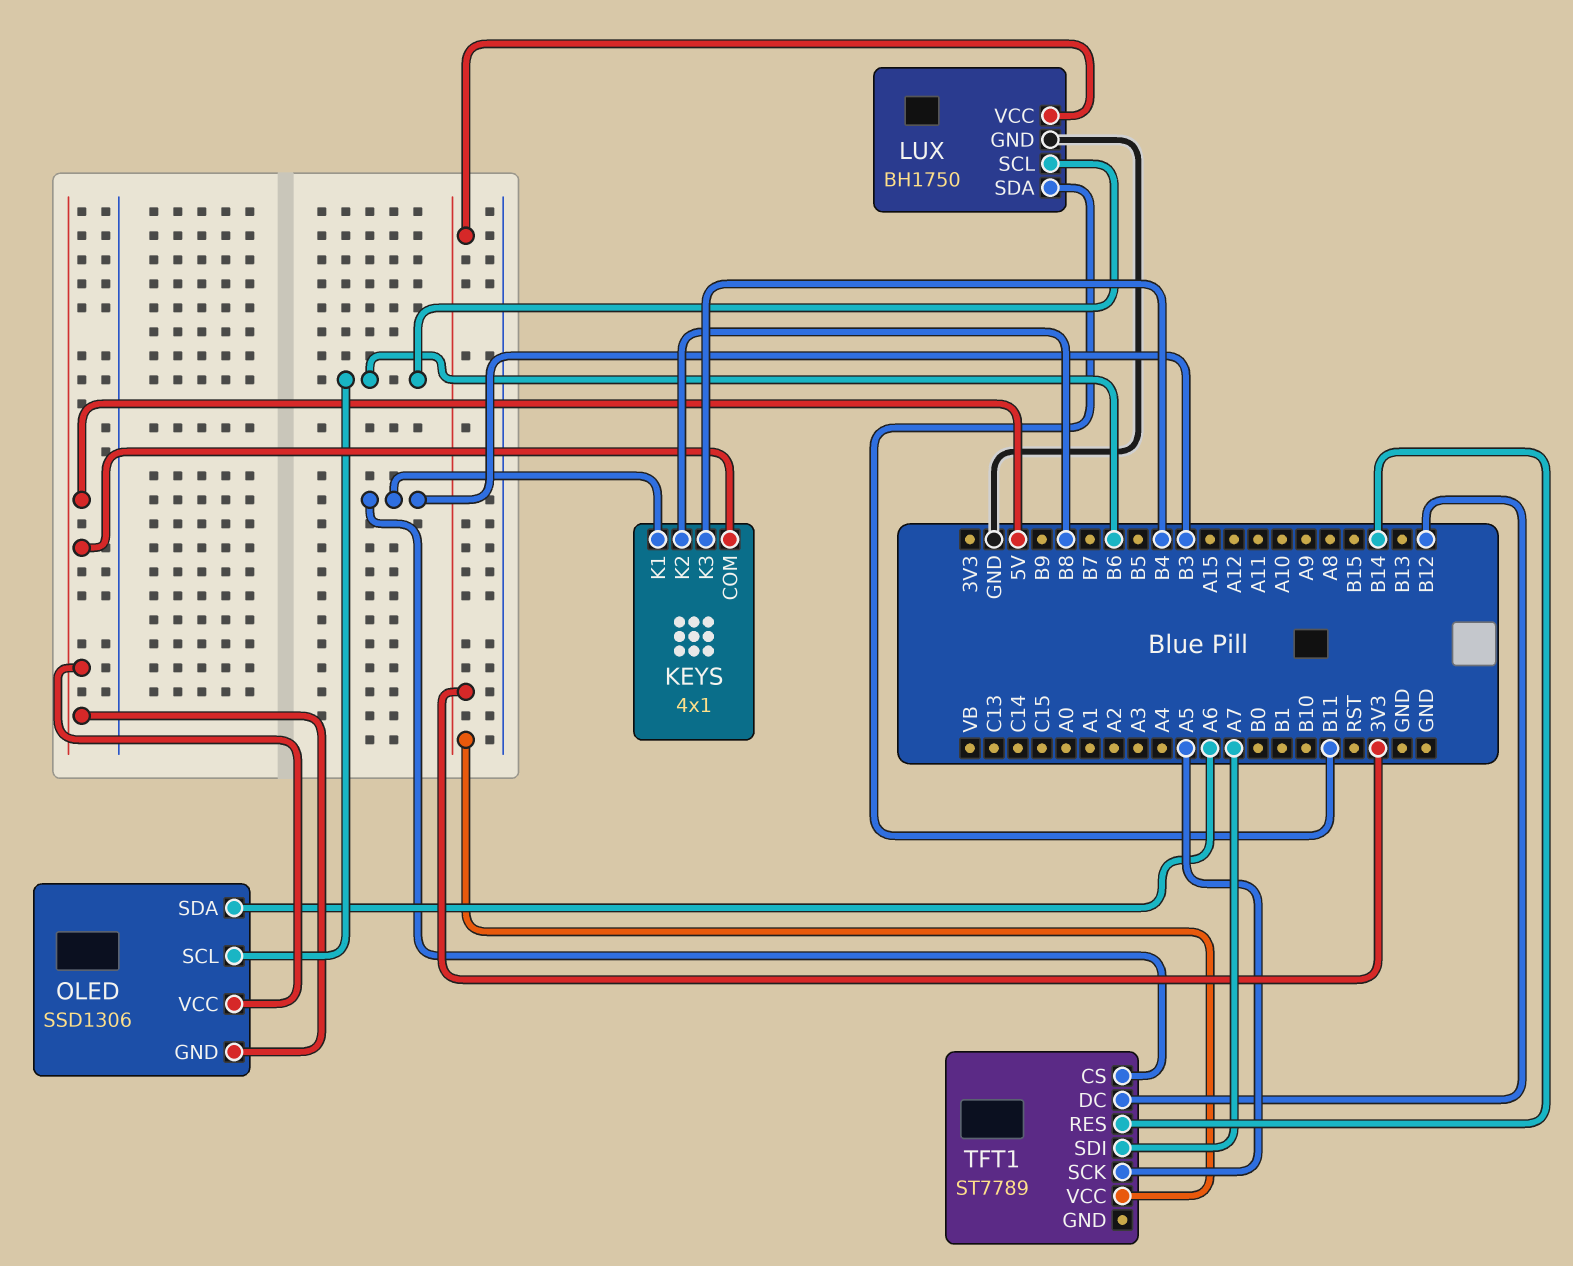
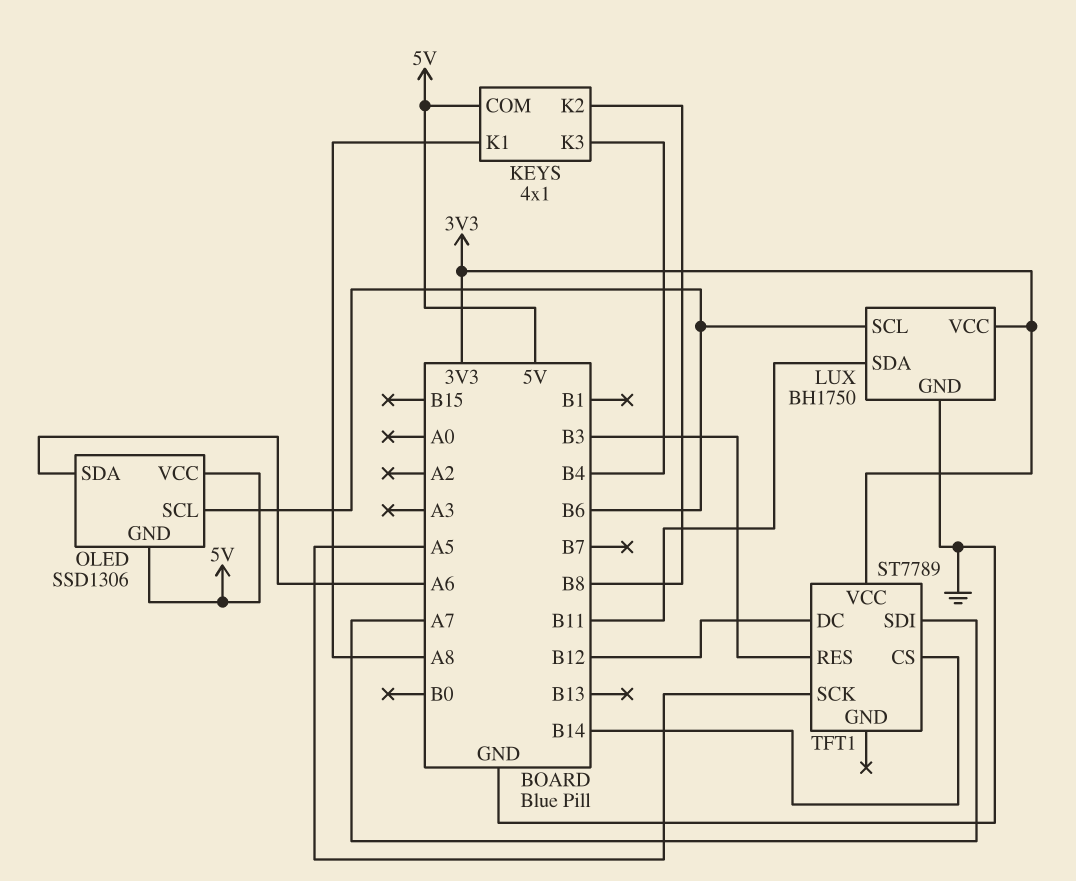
KEYS pin K1: B3 -> A8
TFT1 pin CS: B3 -> B14
TFT1 pin RES: B14 -> B3

